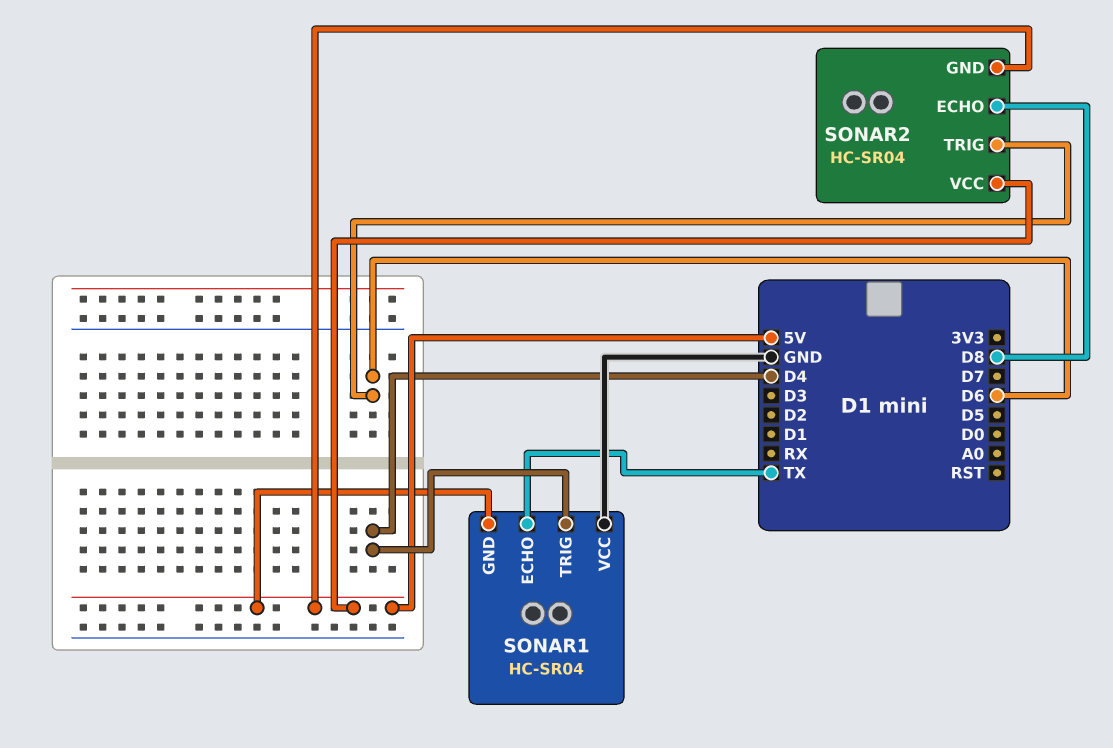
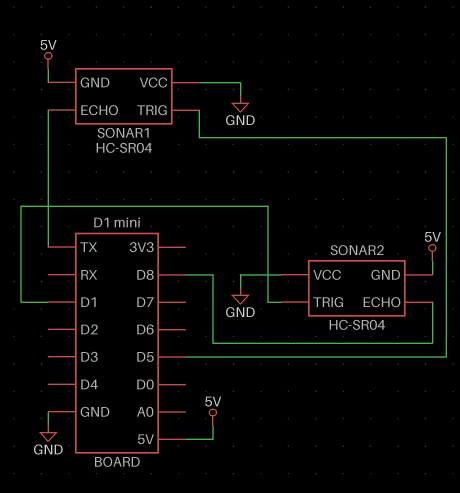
SONAR1 pin TRIG: D4 -> D5
SONAR2 pin TRIG: D6 -> D1
SONAR2 pin VCC: 5V -> GND

